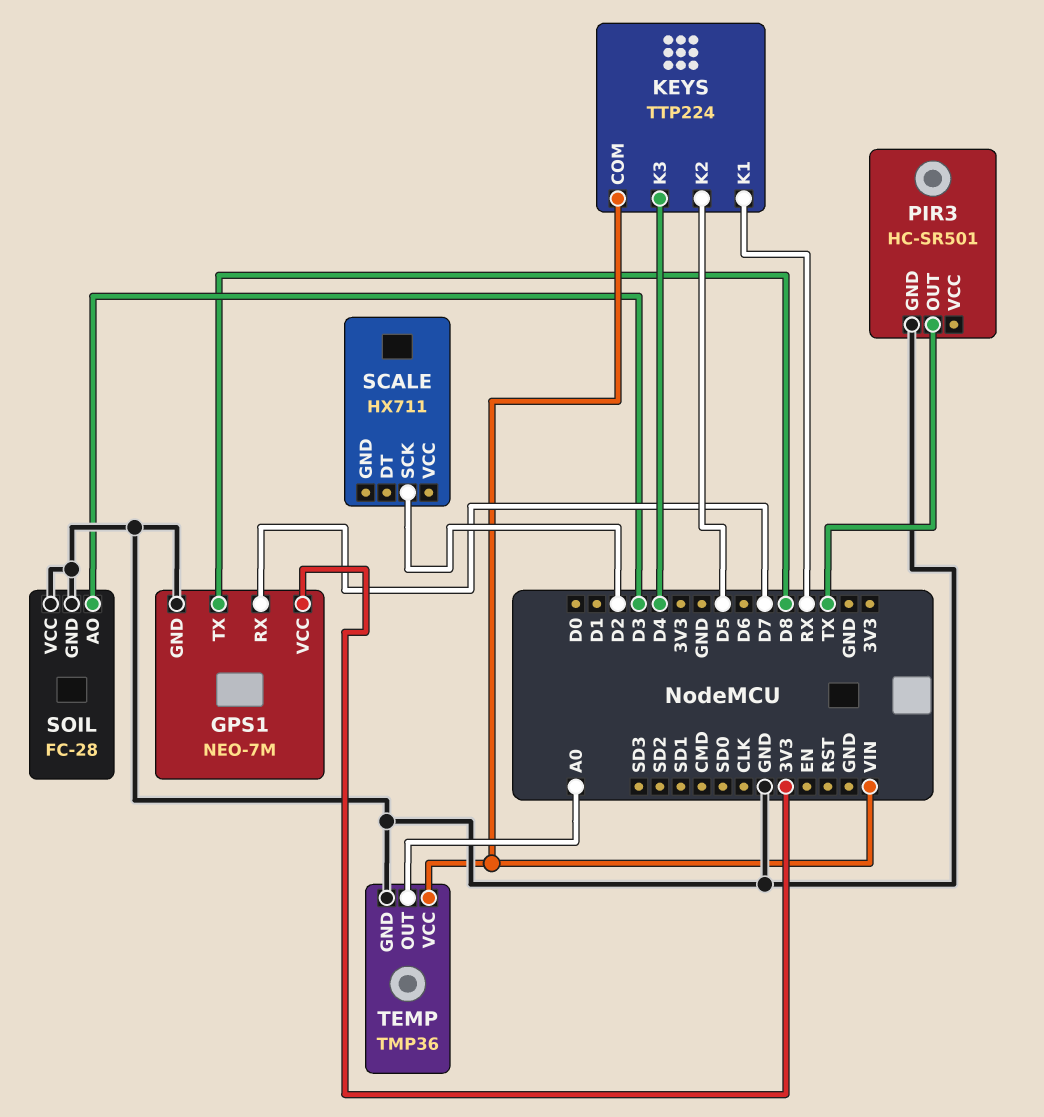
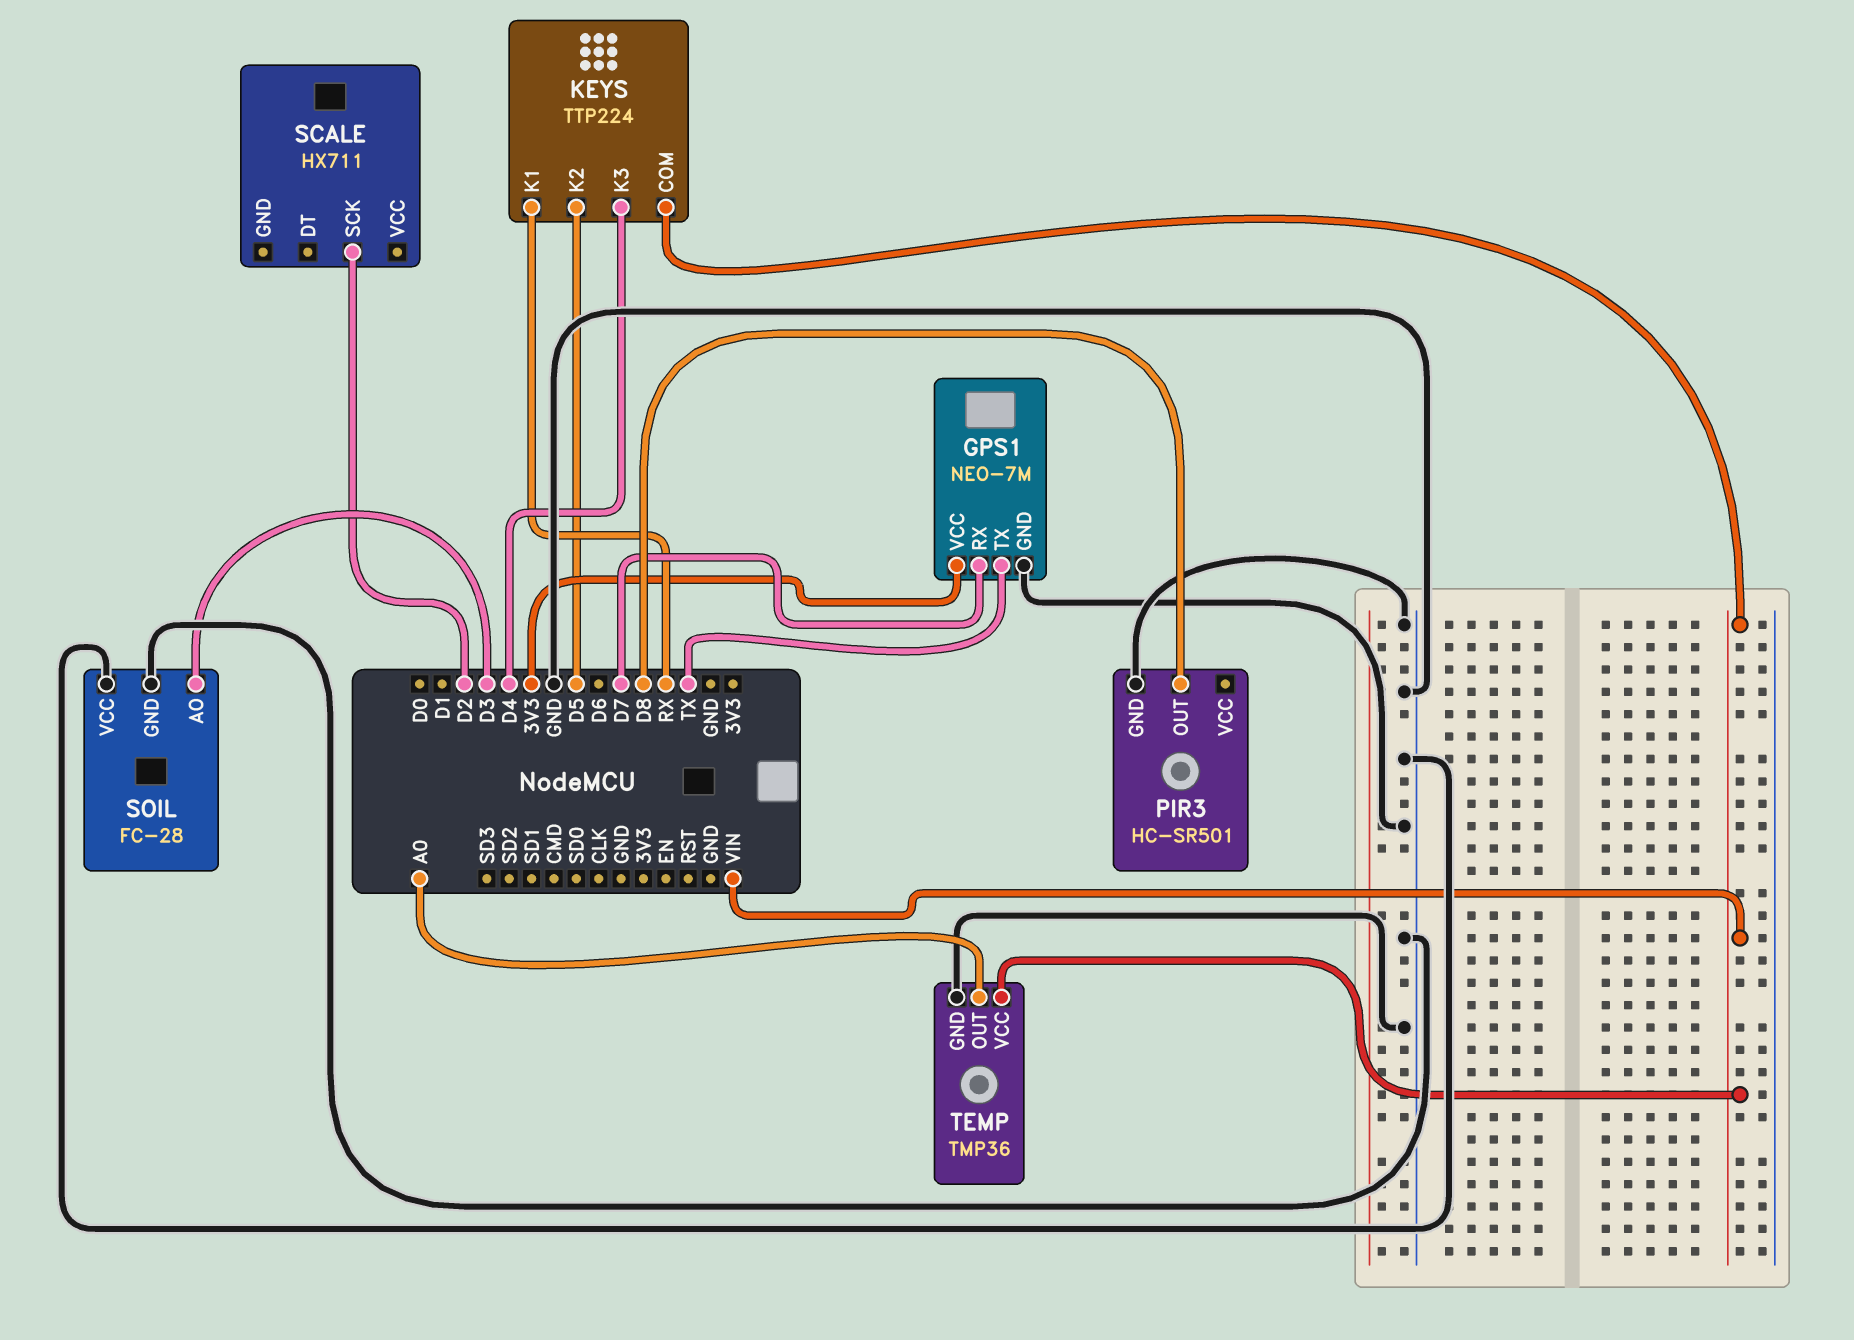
GPS1 pin TX: D8 -> TX
PIR3 pin OUT: TX -> D8

